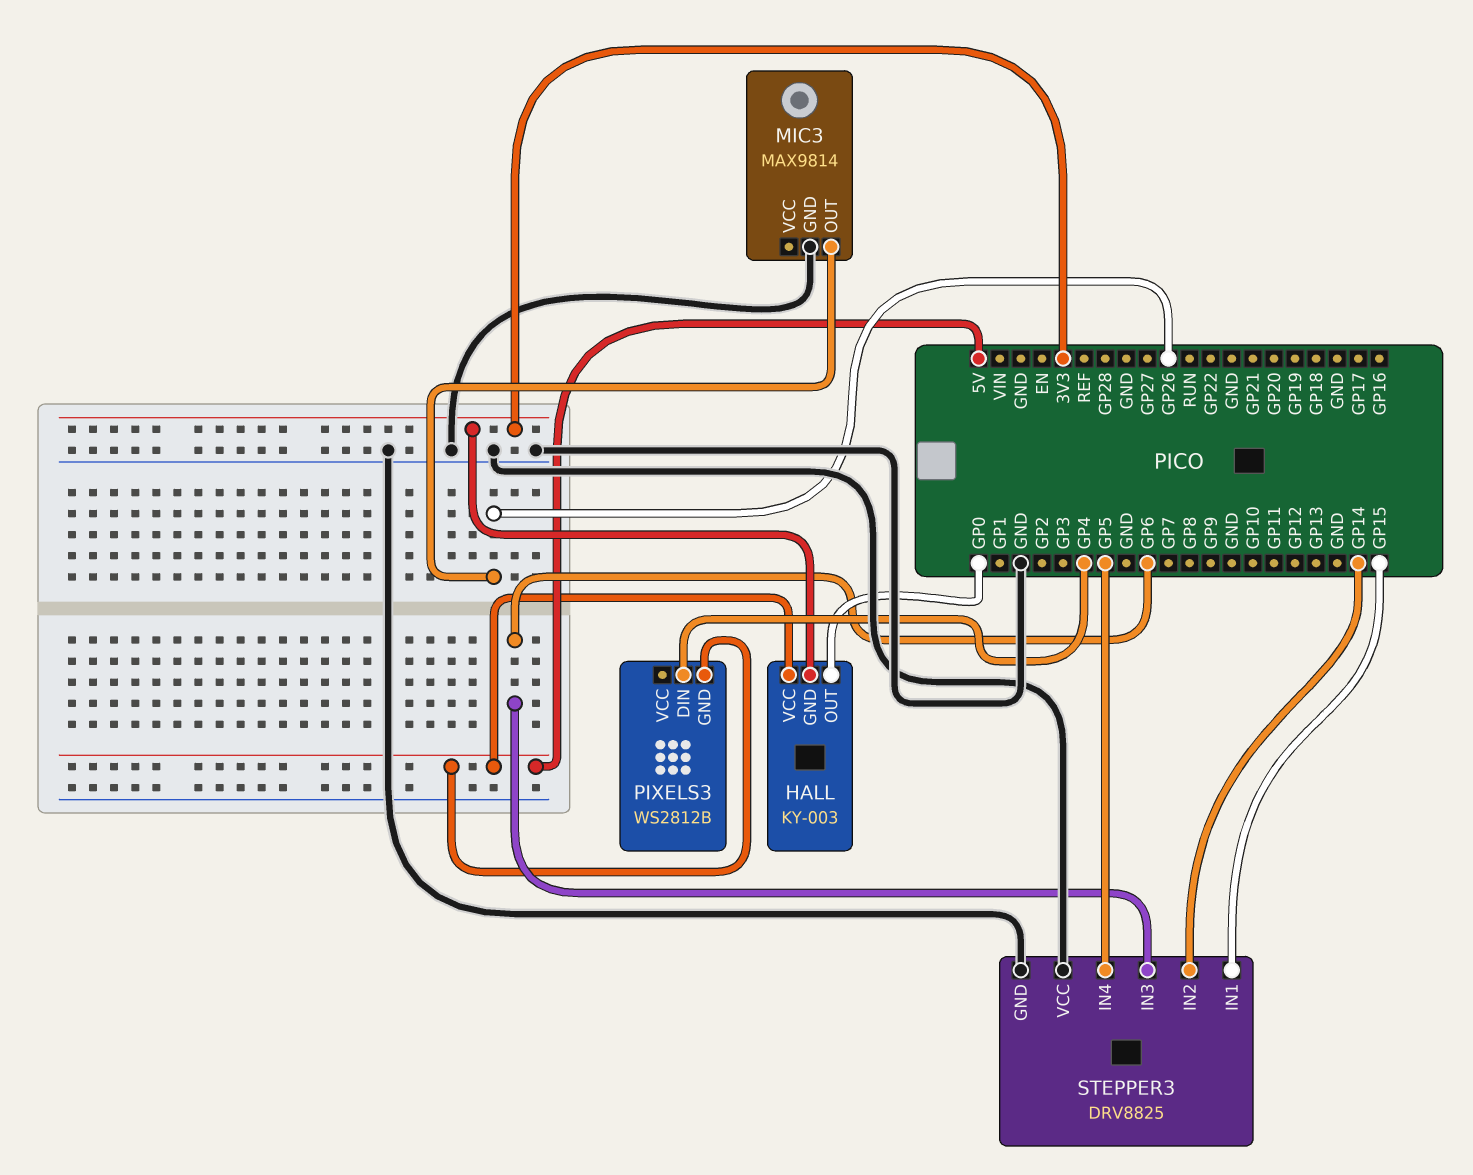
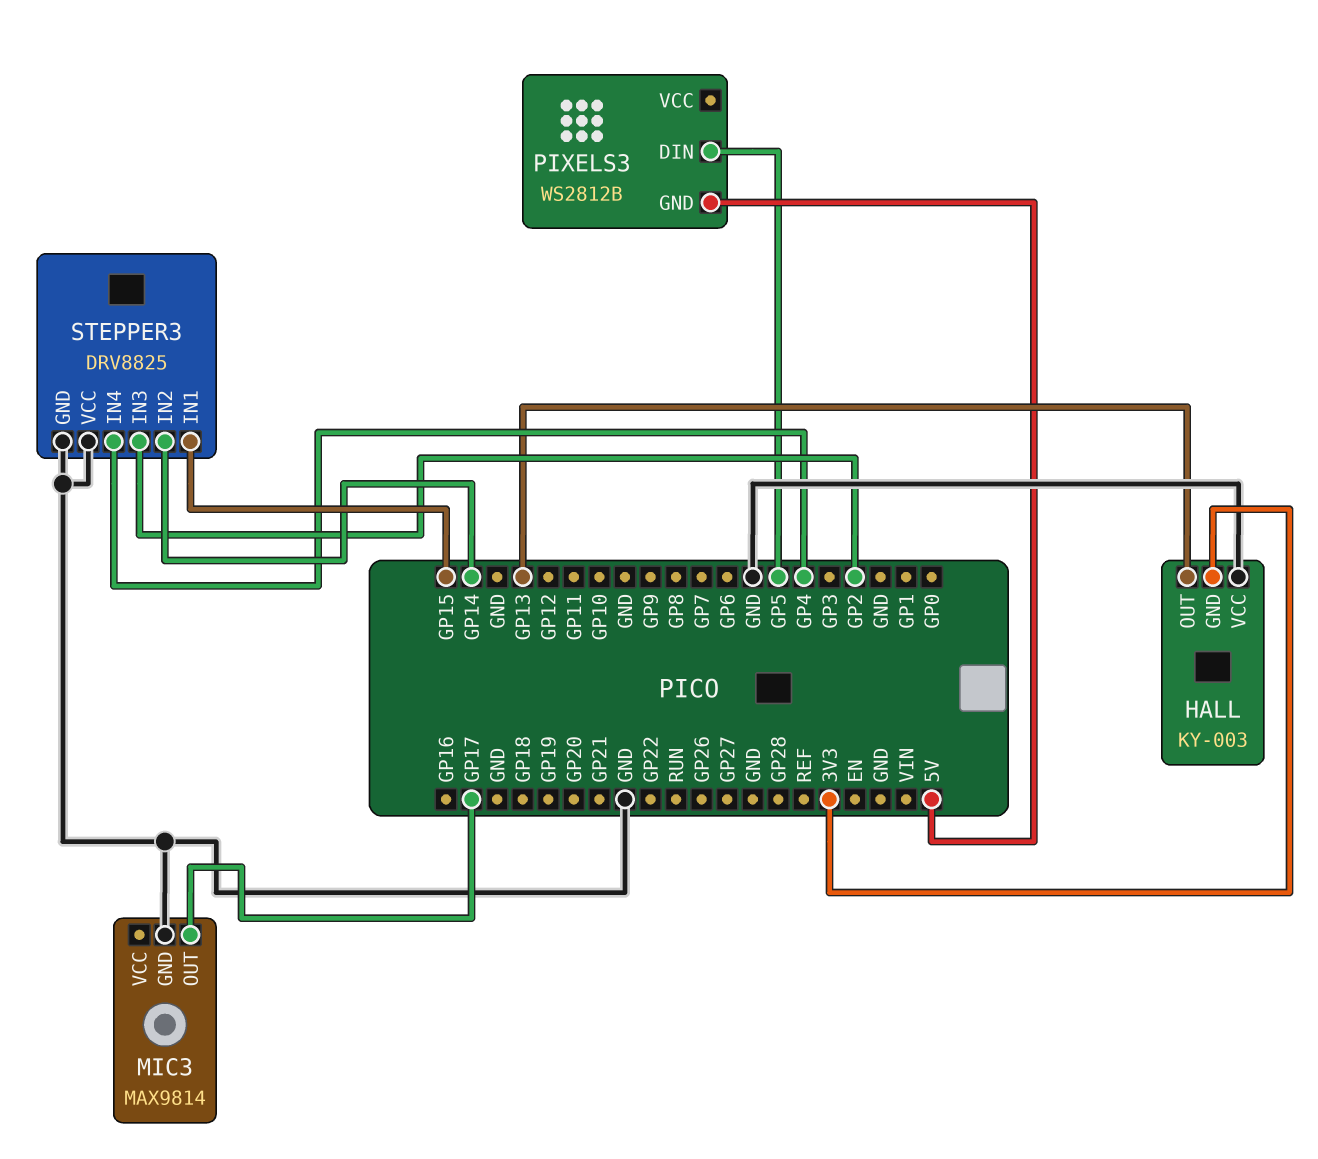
HALL pin OUT: GP0 -> GP13
HALL pin VCC: 5V -> GND
MIC3 pin OUT: GP26 -> GP17
PIXELS3 pin DIN: GP4 -> GP5
STEPPER3 pin IN3: GP6 -> GP2
STEPPER3 pin IN4: GP5 -> GP4

